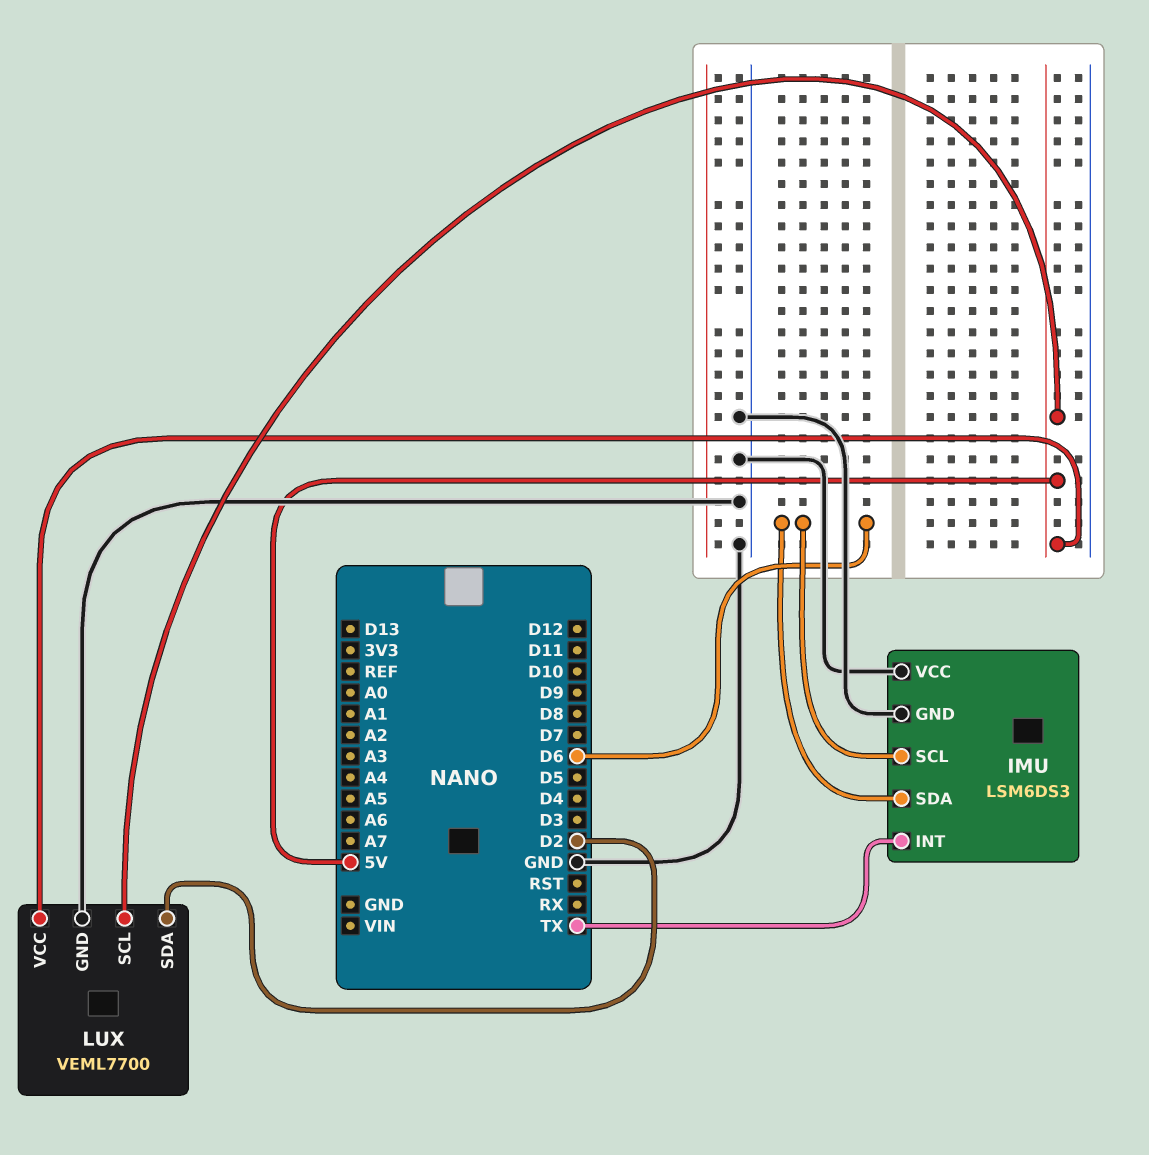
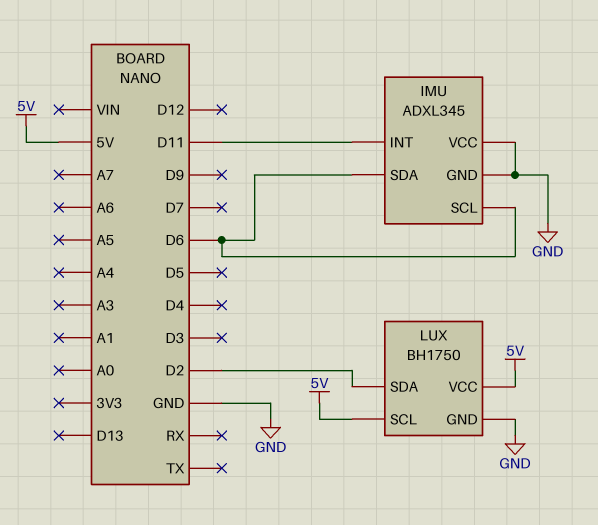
IMU: LSM6DS3 -> ADXL345
IMU pin INT: TX -> D11
LUX: VEML7700 -> BH1750

